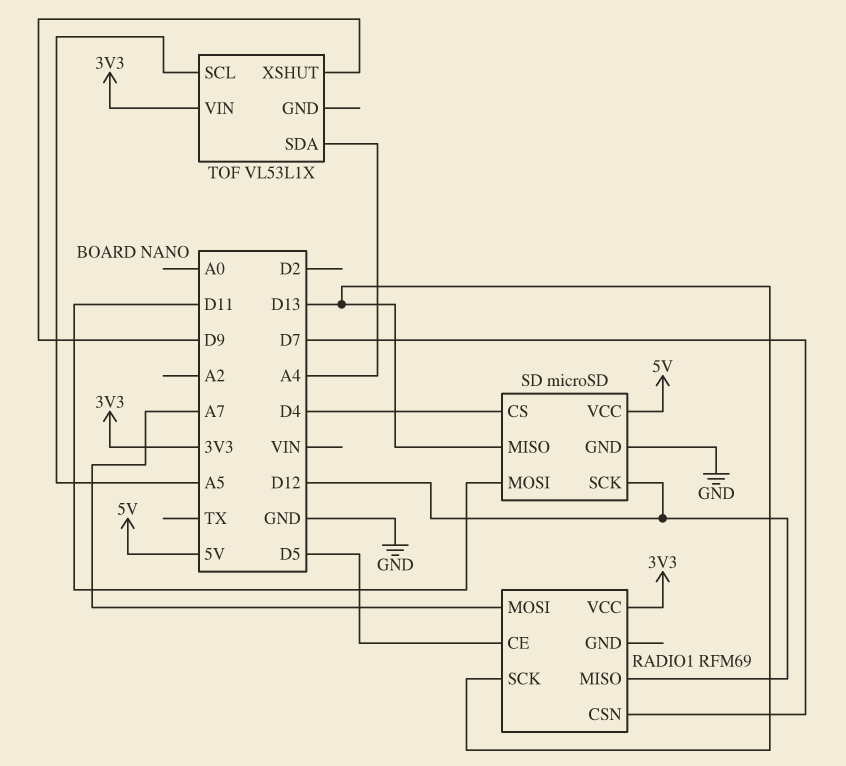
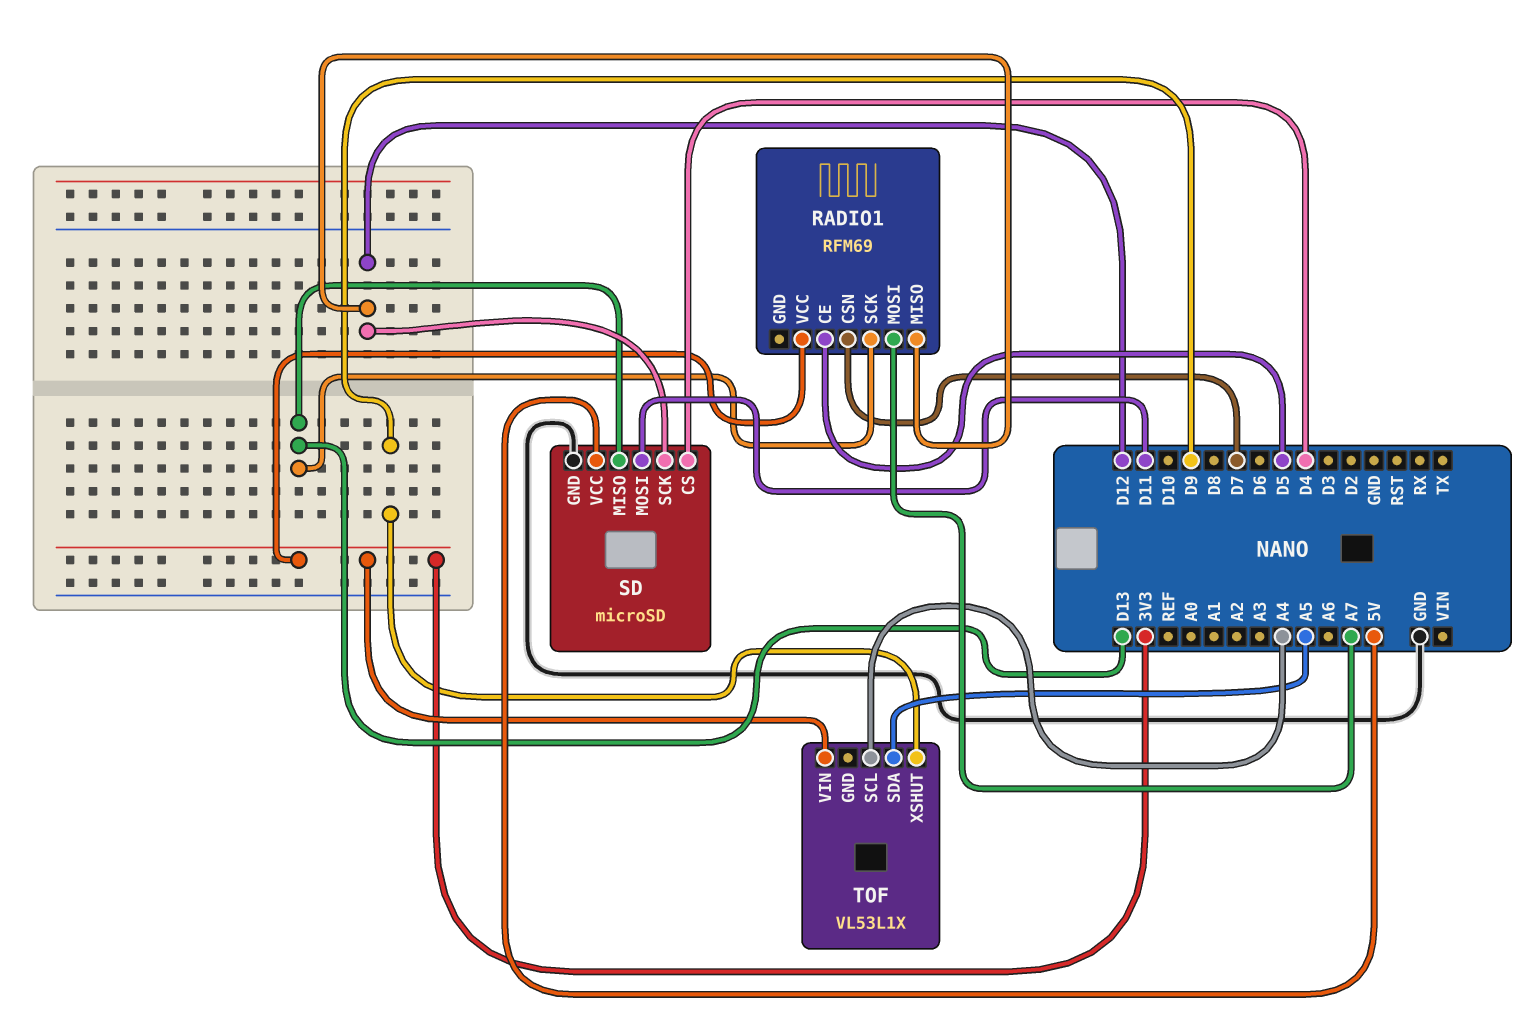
TOF pin SCL: A5 -> A4
TOF pin SDA: A4 -> A5

